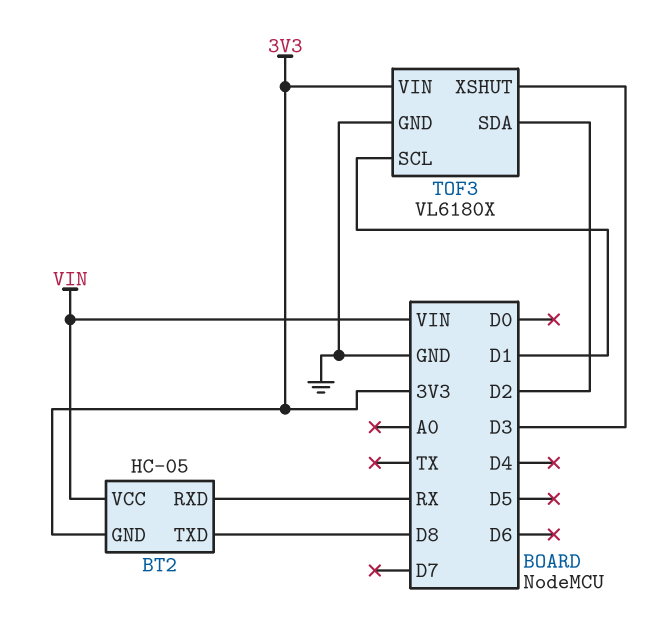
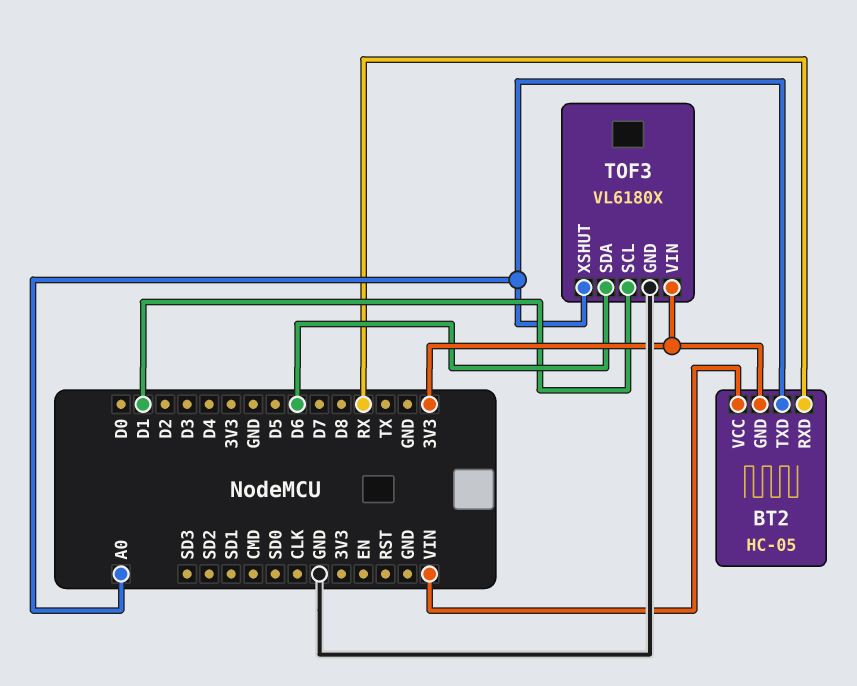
BT2 pin TXD: D8 -> A0
TOF3 pin SDA: D2 -> D6
TOF3 pin XSHUT: D3 -> A0

